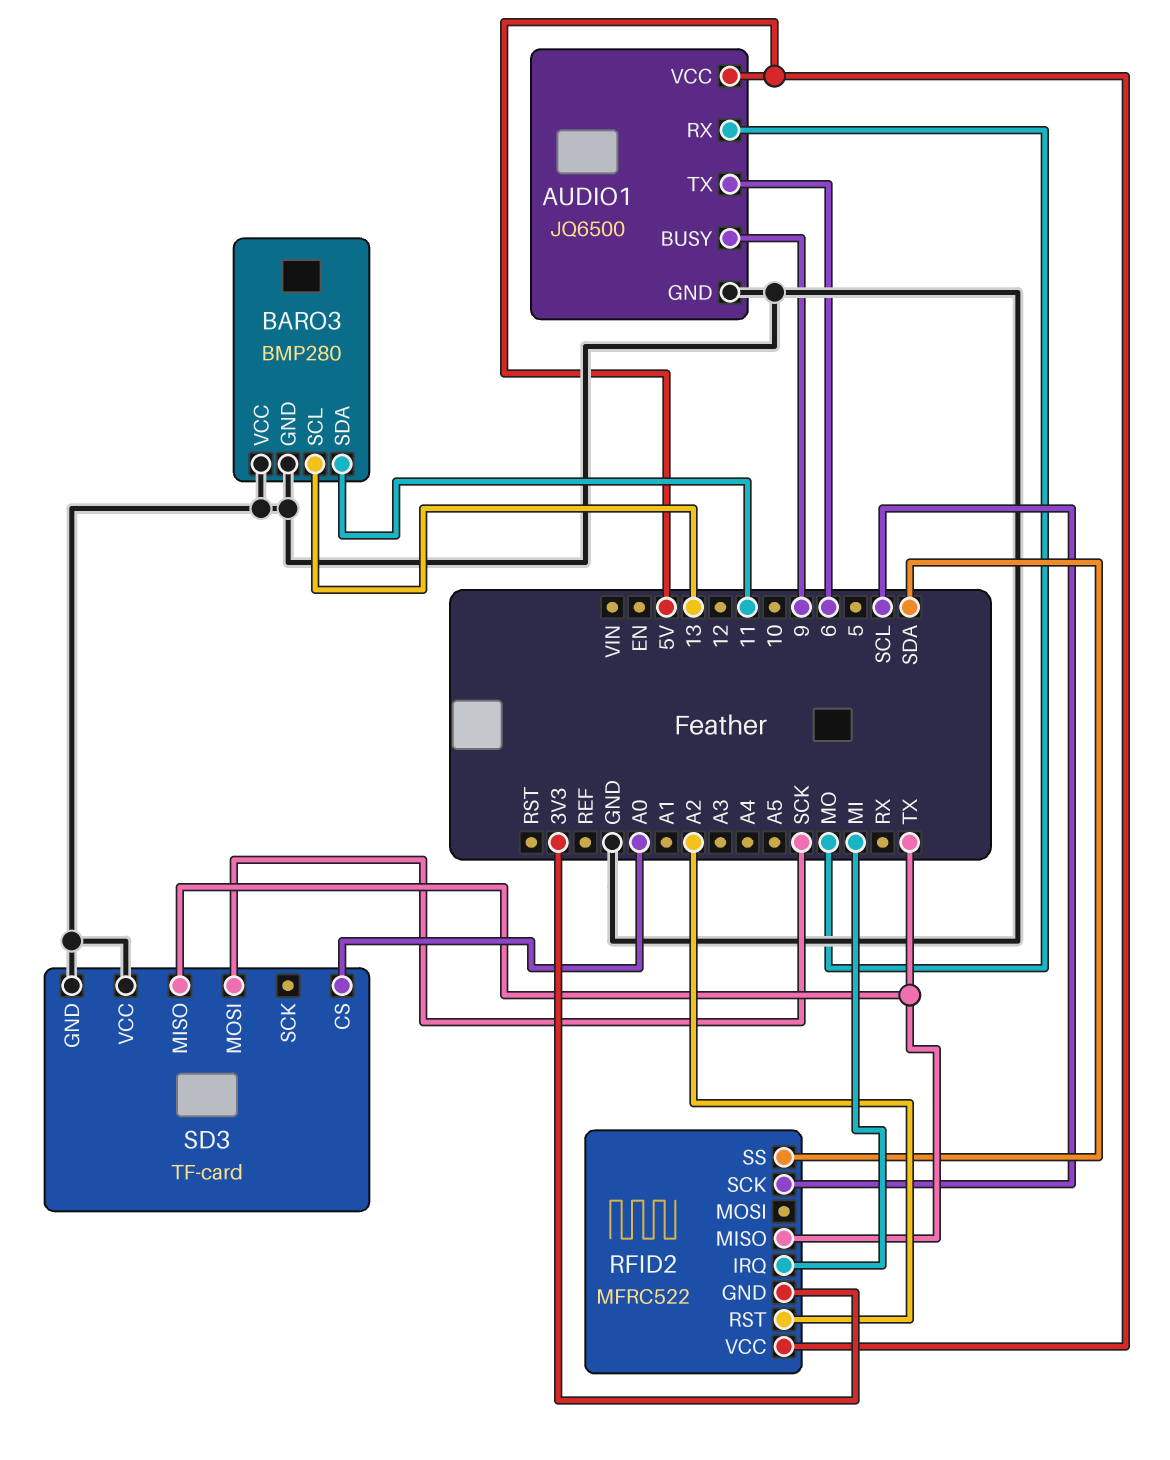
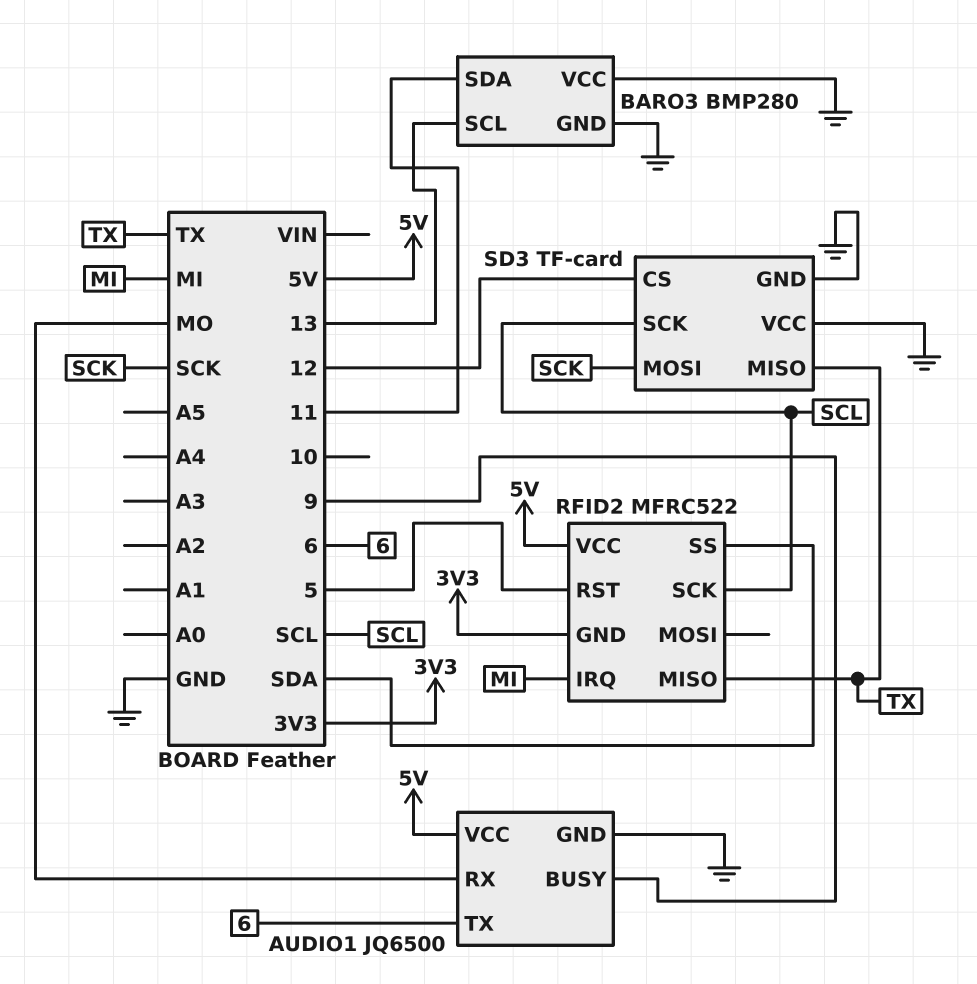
RFID2 pin RST: A2 -> 5
SD3 pin CS: A0 -> 12
SD3 pin SCK: none -> SCL

